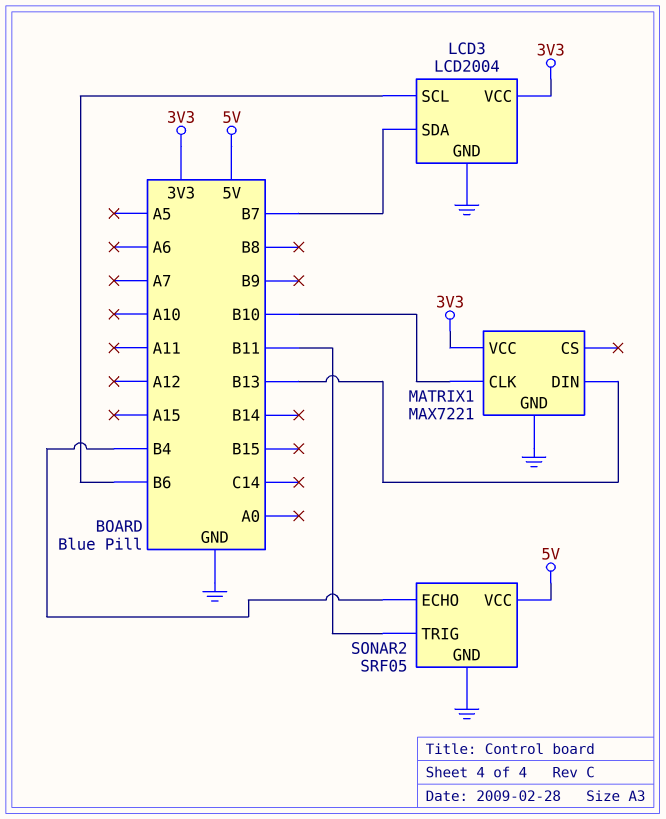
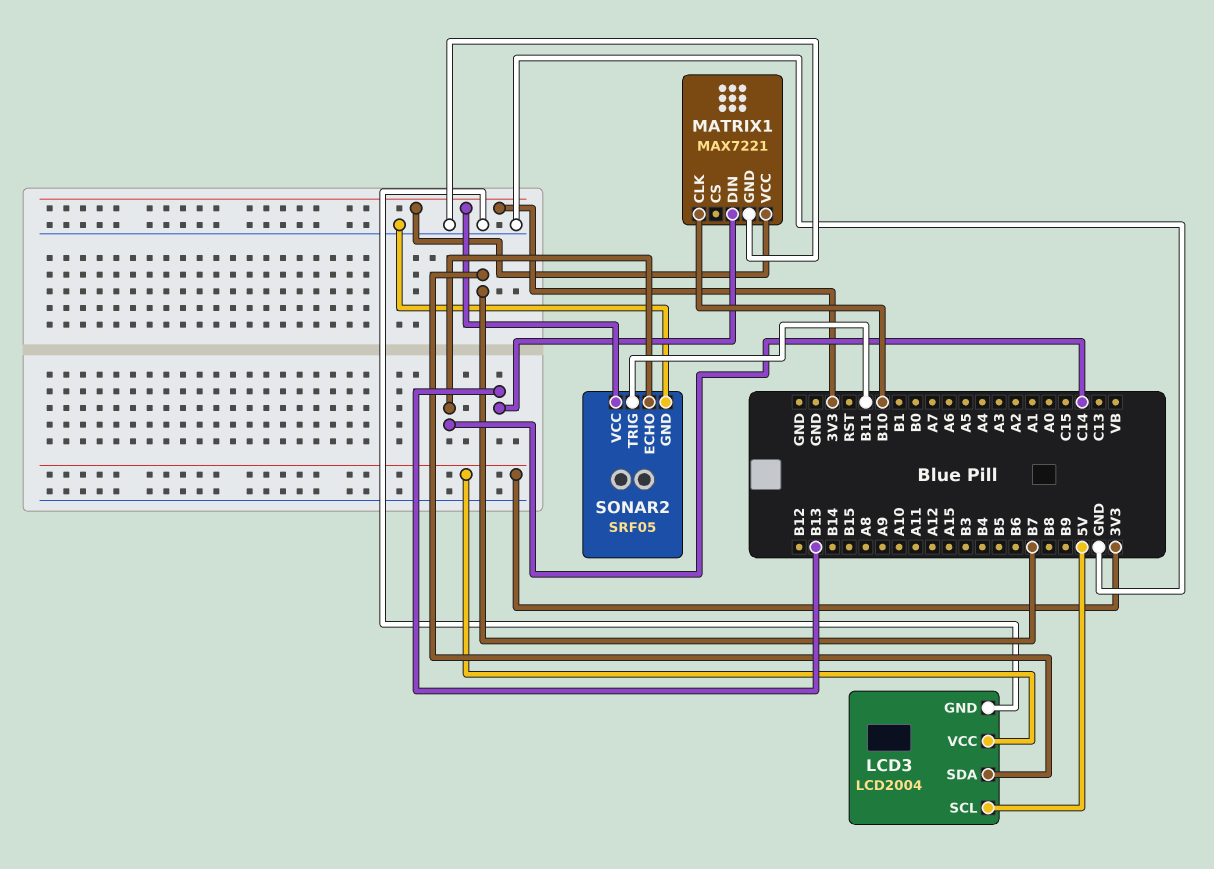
LCD3 pin SCL: B6 -> 5V
SONAR2 pin ECHO: B4 -> C14
SONAR2 pin VCC: 5V -> 3V3

